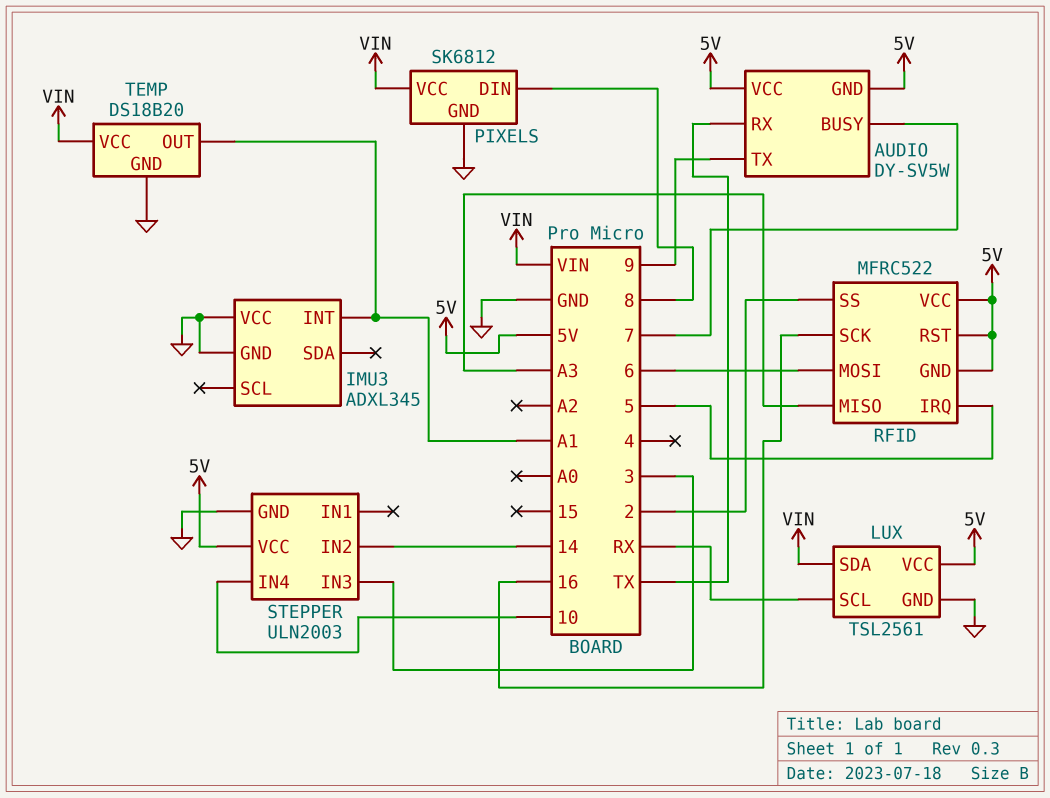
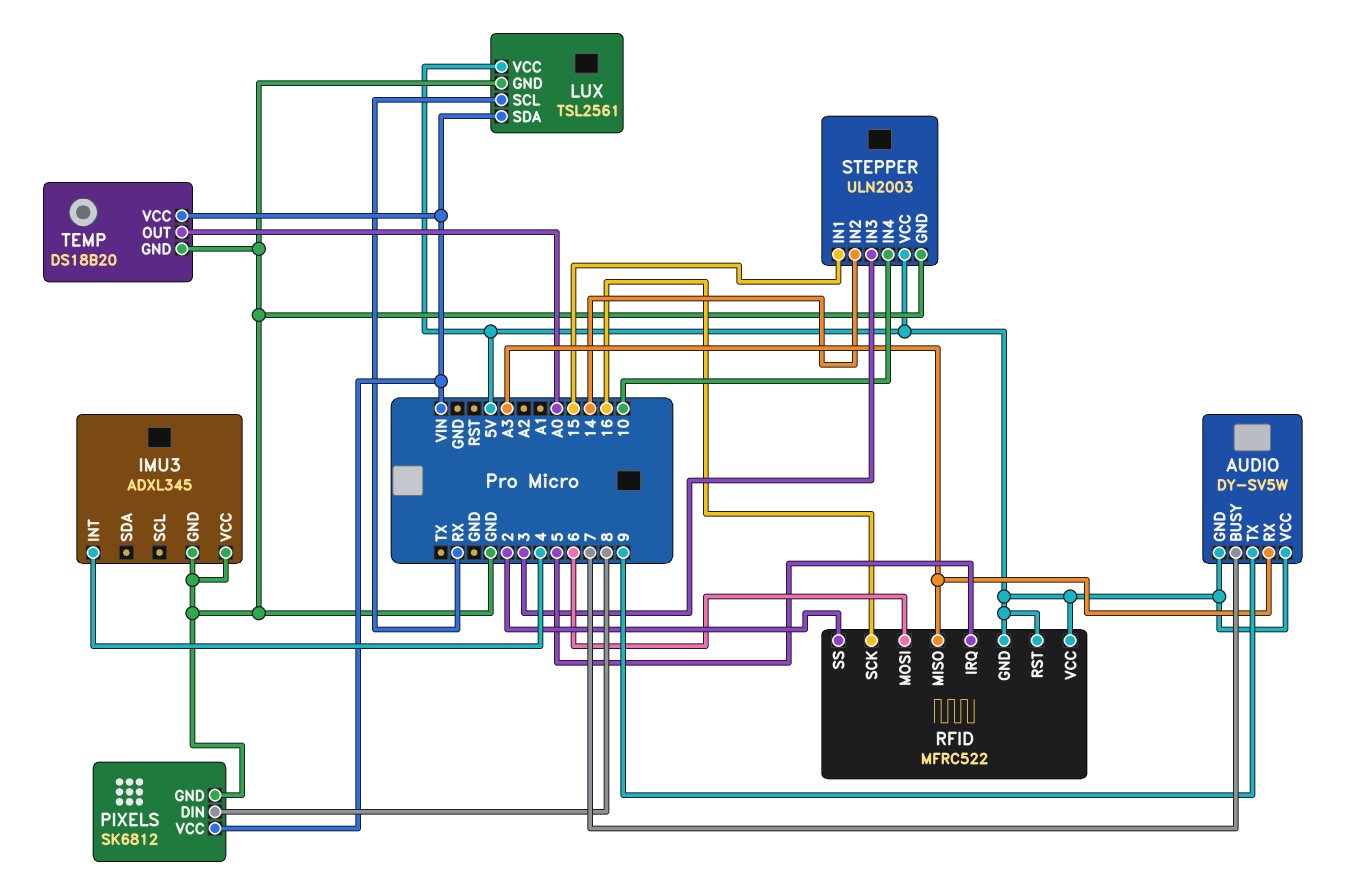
AUDIO pin RX: TX -> A3
IMU3 pin INT: A1 -> 4
STEPPER pin IN1: none -> 15
TEMP pin OUT: A1 -> A0

